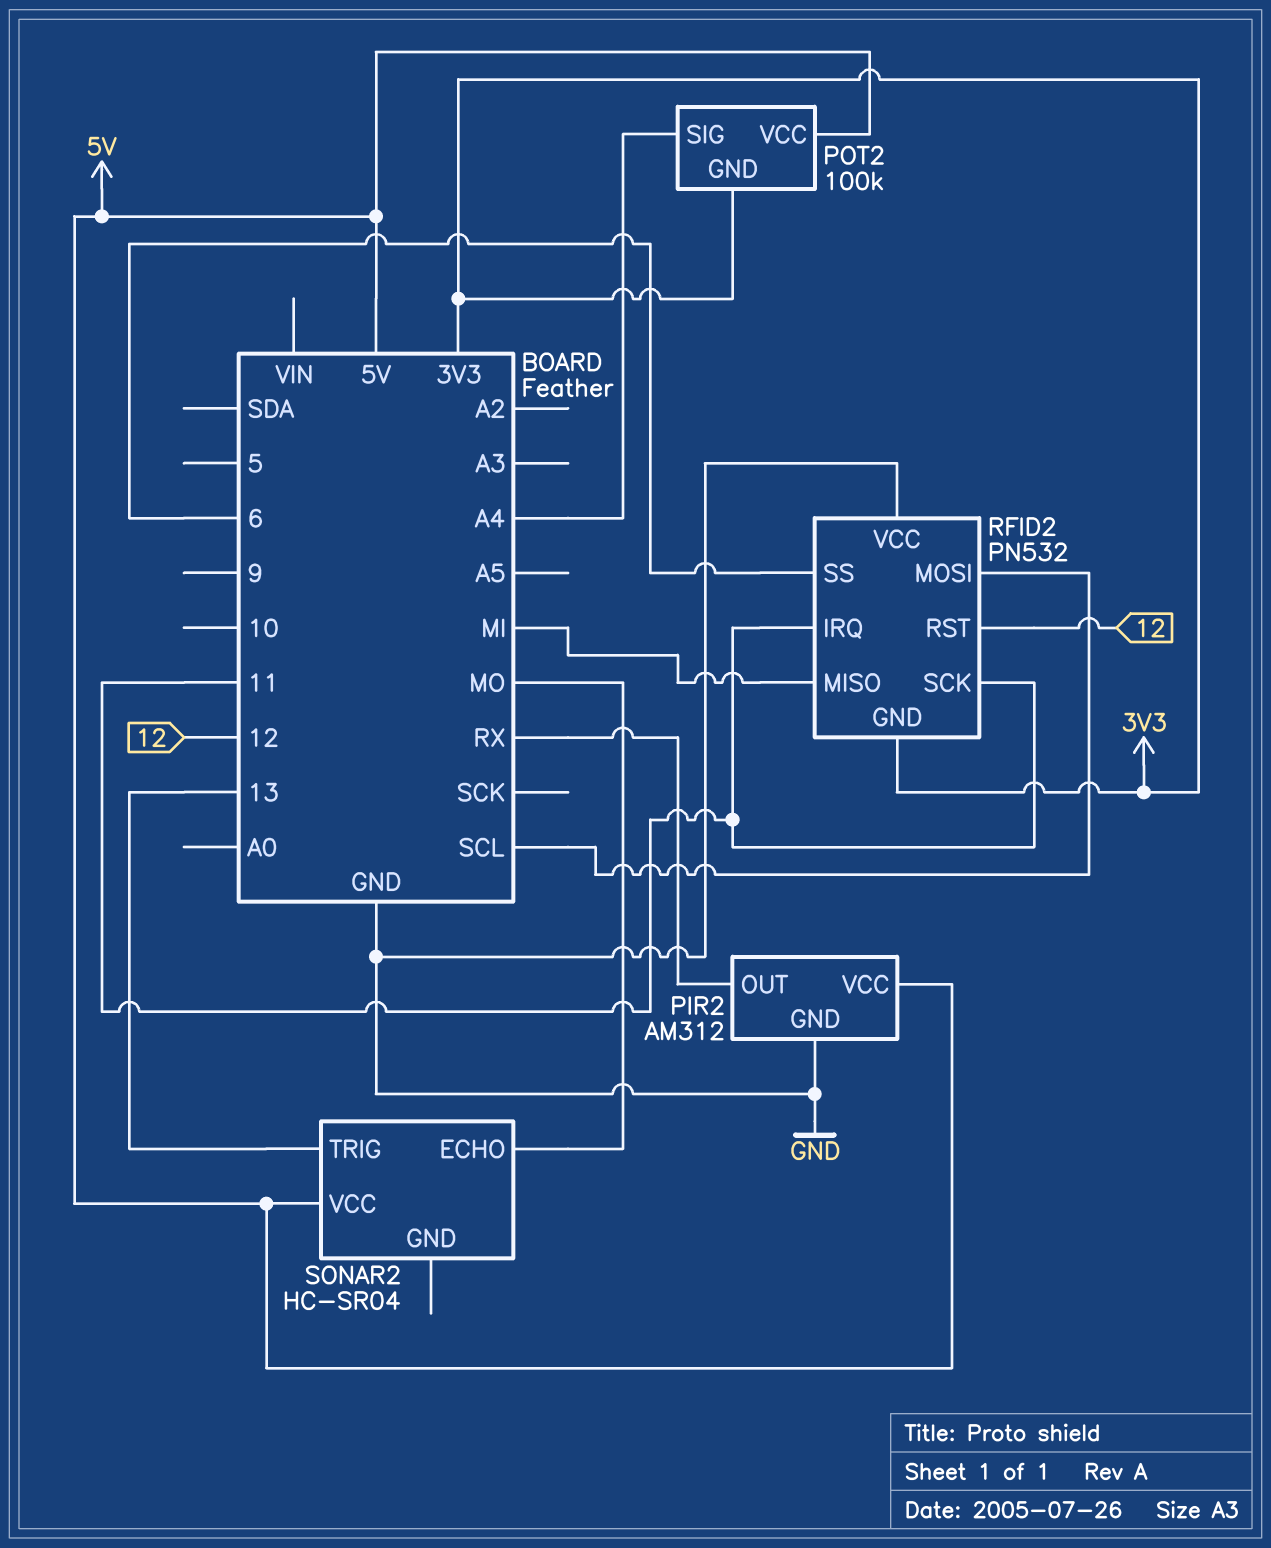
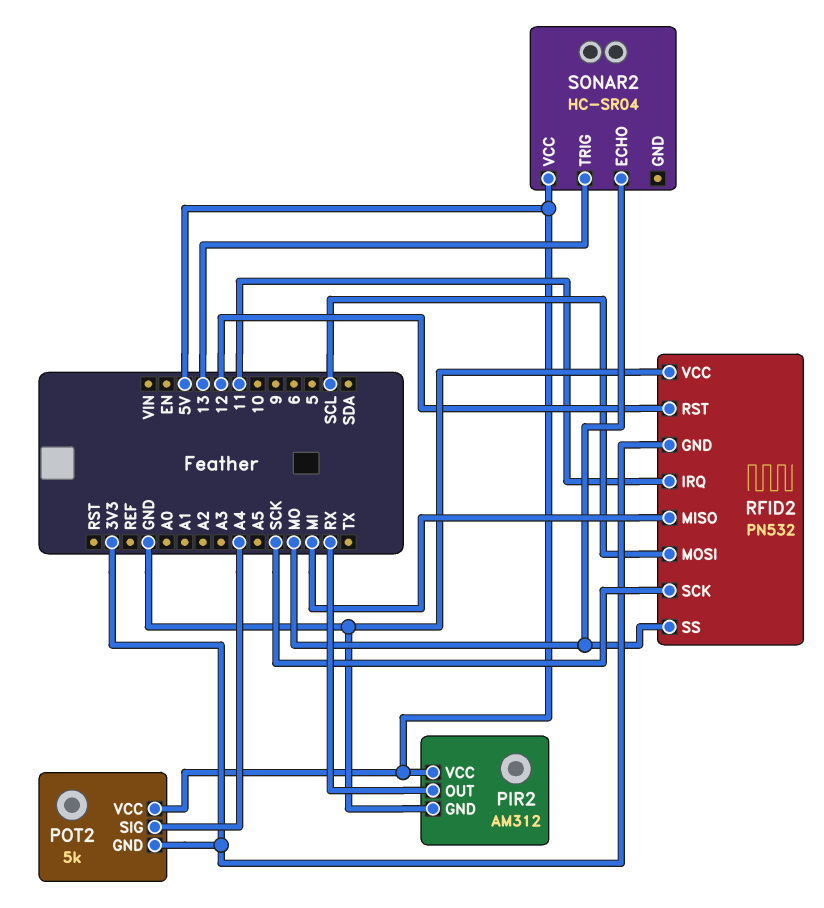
POT2: 100k -> 5k
RFID2 pin SCK: 11 -> SCK
RFID2 pin SS: 6 -> MO

